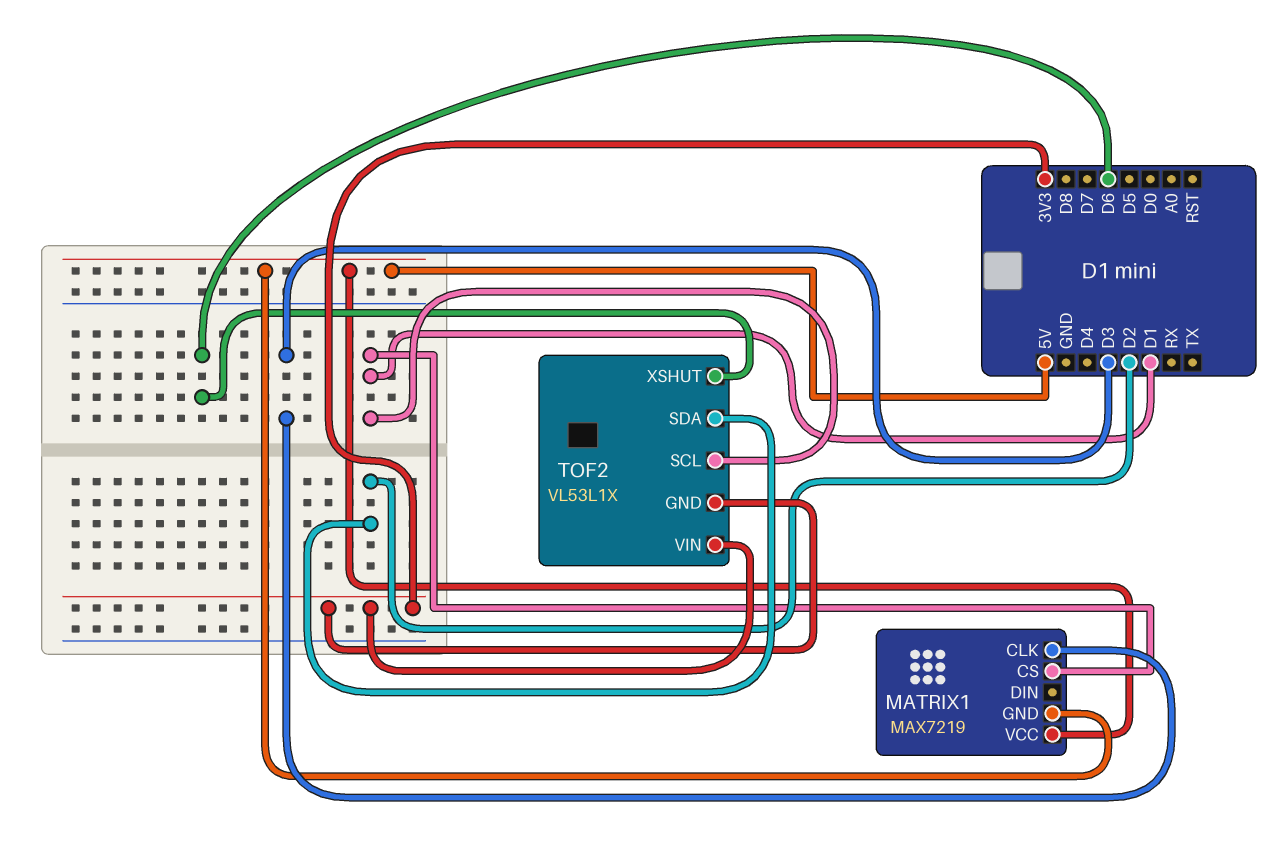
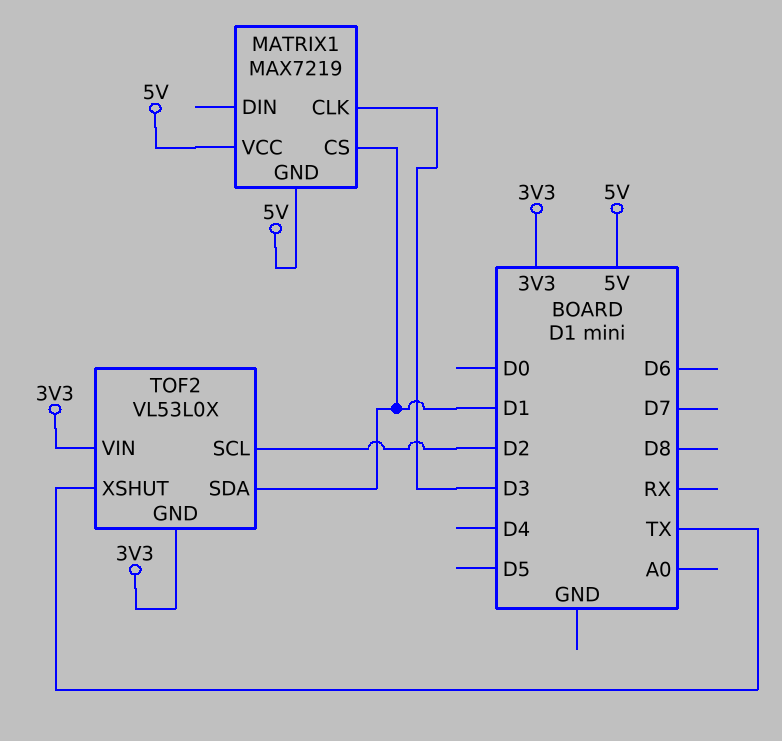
TOF2: VL53L1X -> VL53L0X
TOF2 pin SCL: D1 -> D2
TOF2 pin SDA: D2 -> D1
TOF2 pin XSHUT: D6 -> TX

